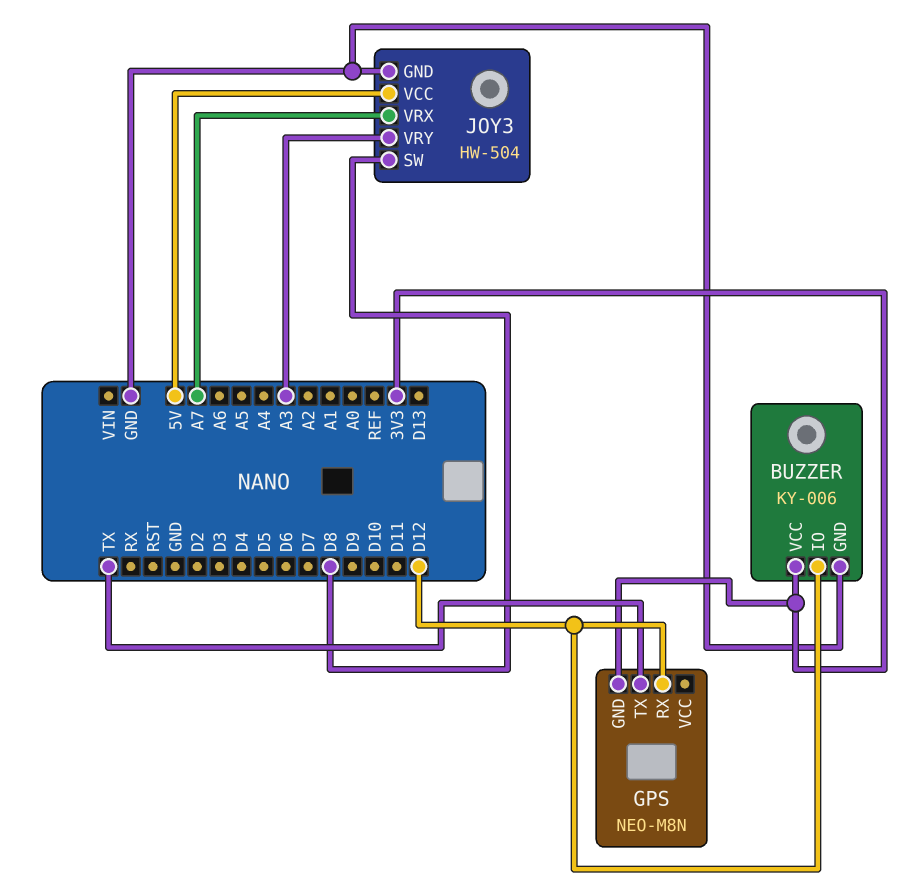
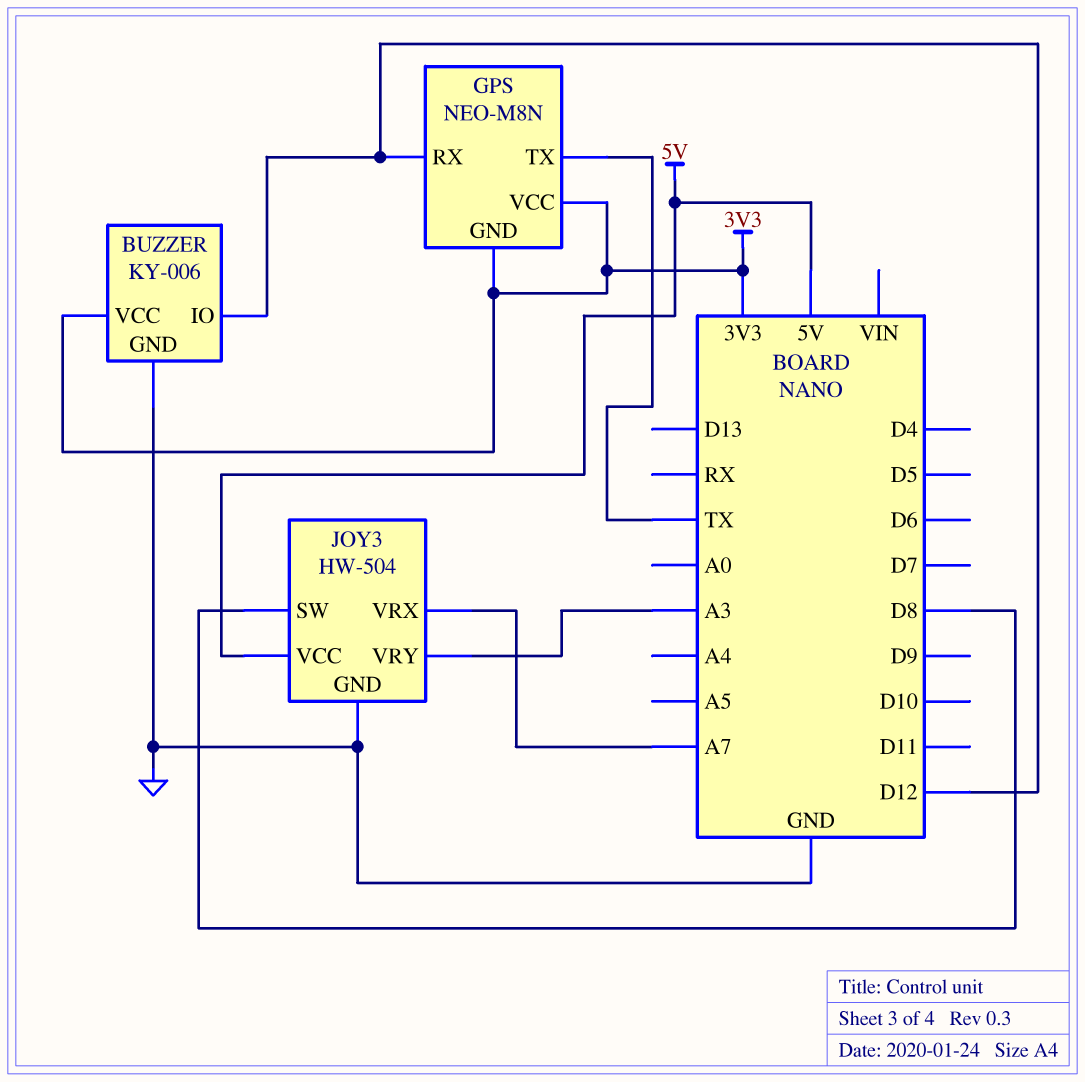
GPS pin VCC: none -> 3V3

